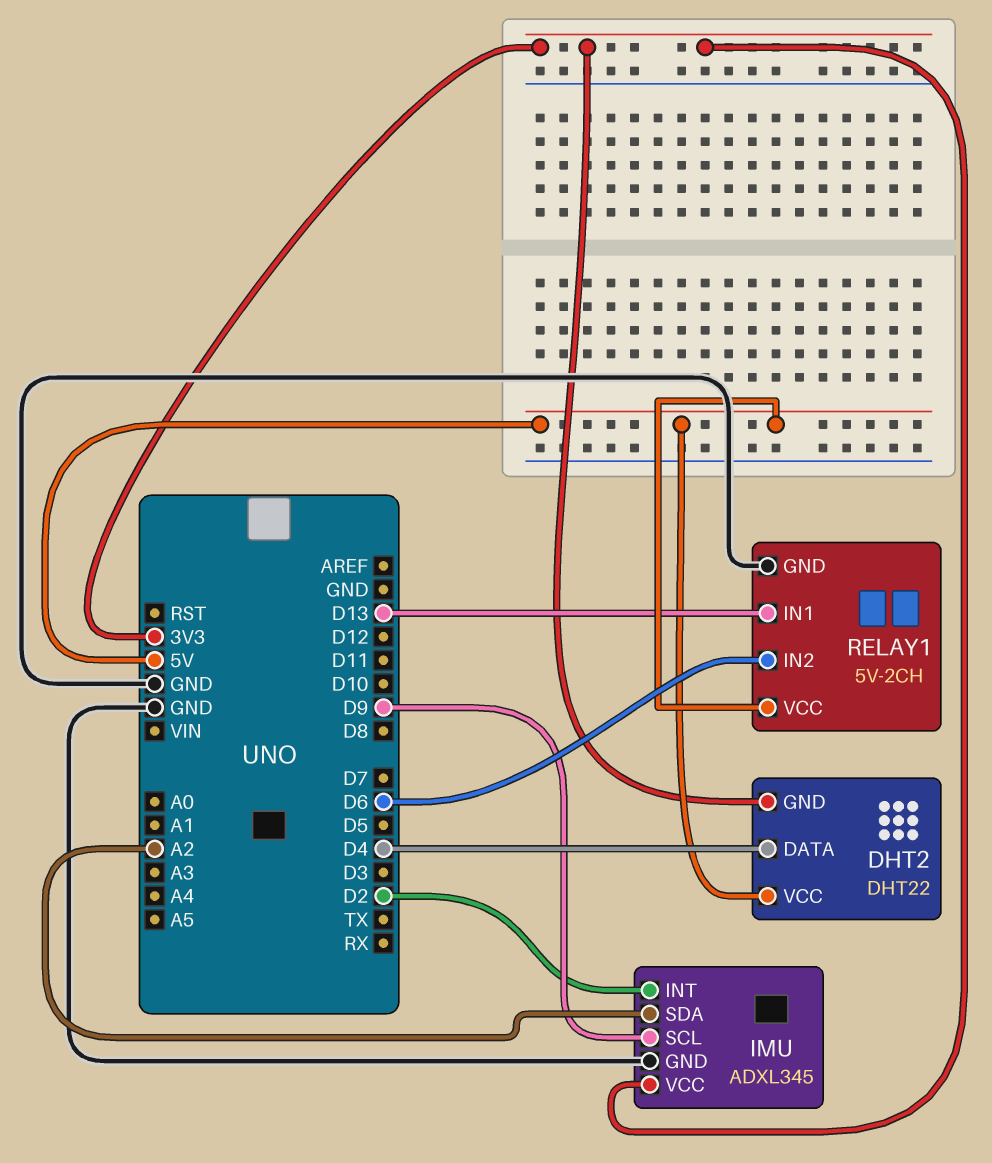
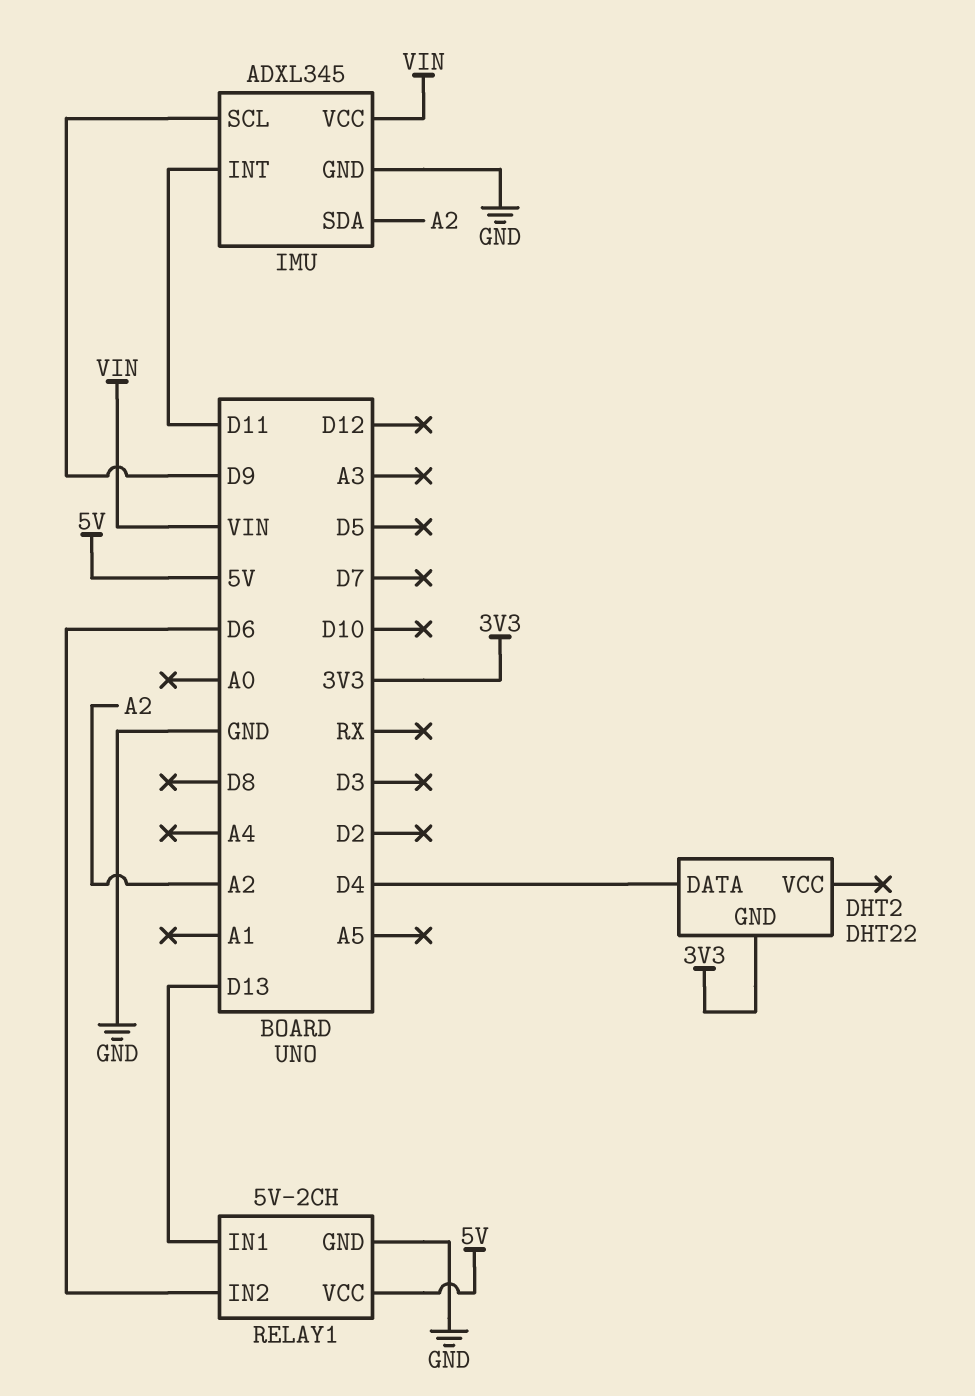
DHT2 pin VCC: 5V -> none
IMU pin INT: D2 -> D11
IMU pin VCC: 3V3 -> VIN

